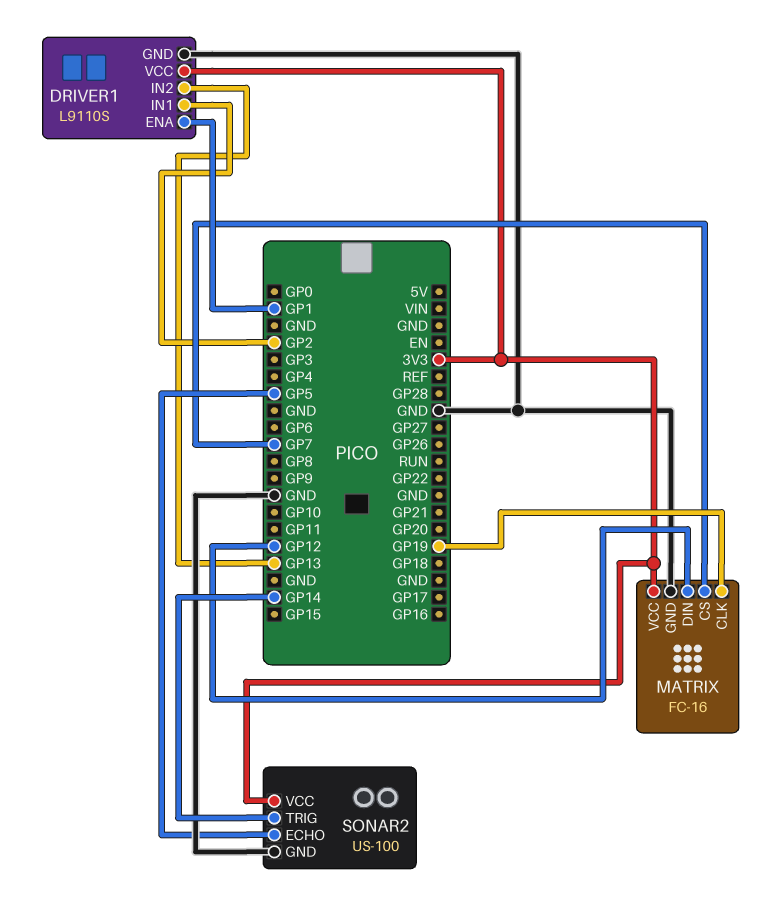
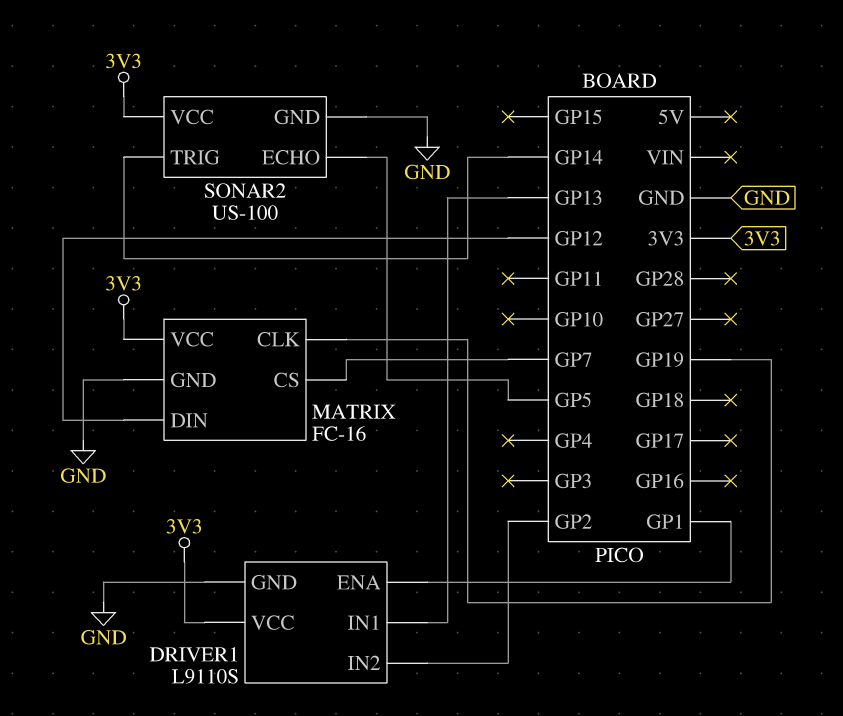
DRIVER1 pin IN1: GP2 -> GP13
DRIVER1 pin IN2: GP13 -> GP2

